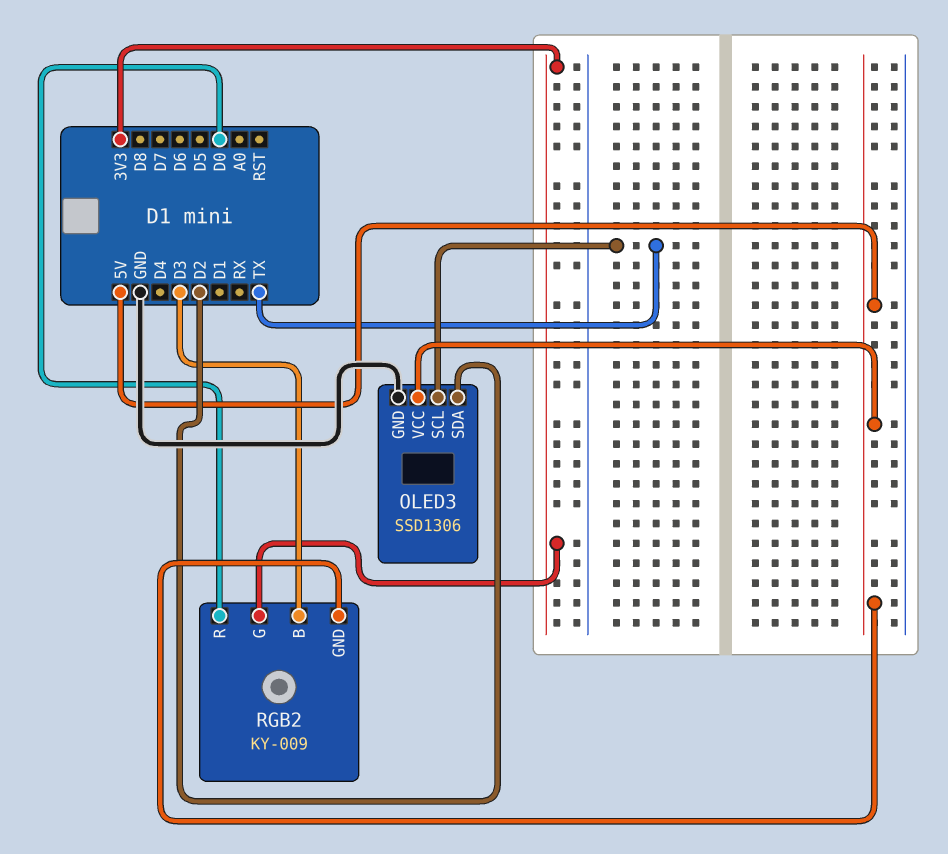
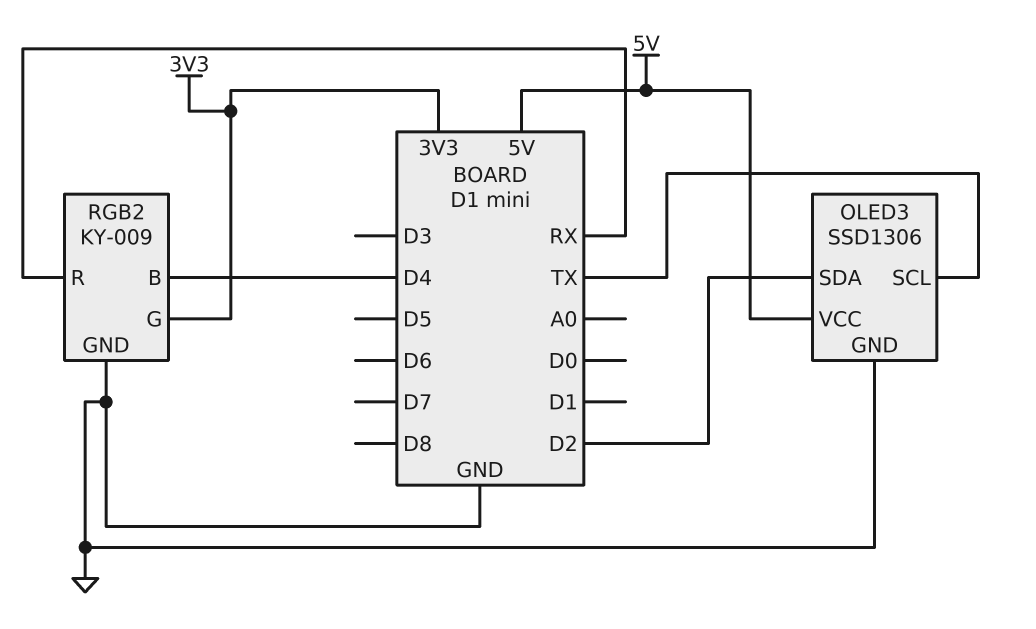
RGB2 pin B: D3 -> D4
RGB2 pin GND: 5V -> GND
RGB2 pin R: D0 -> RX

